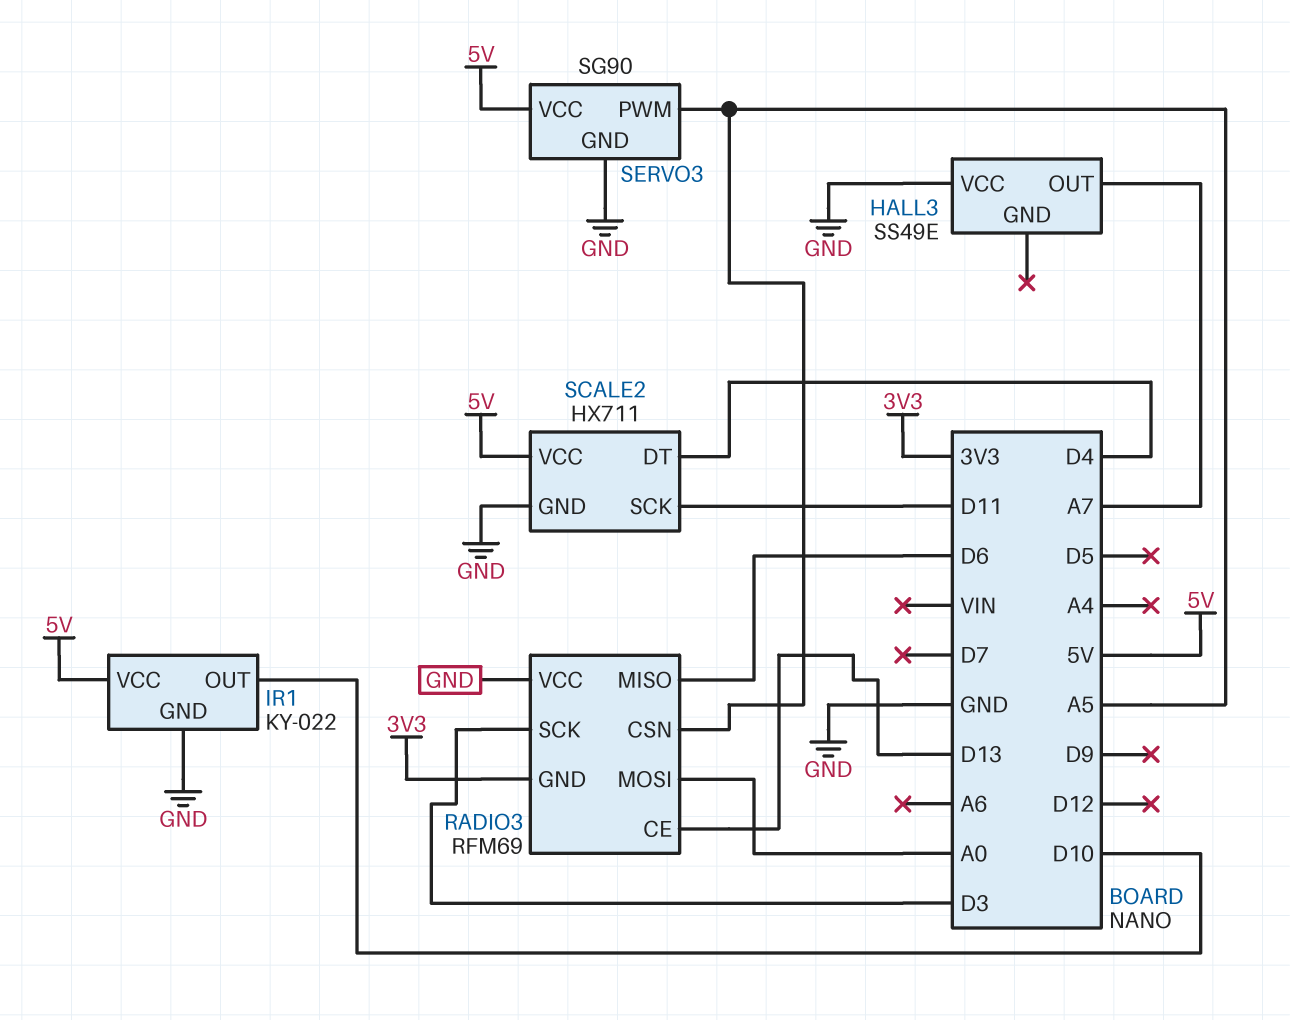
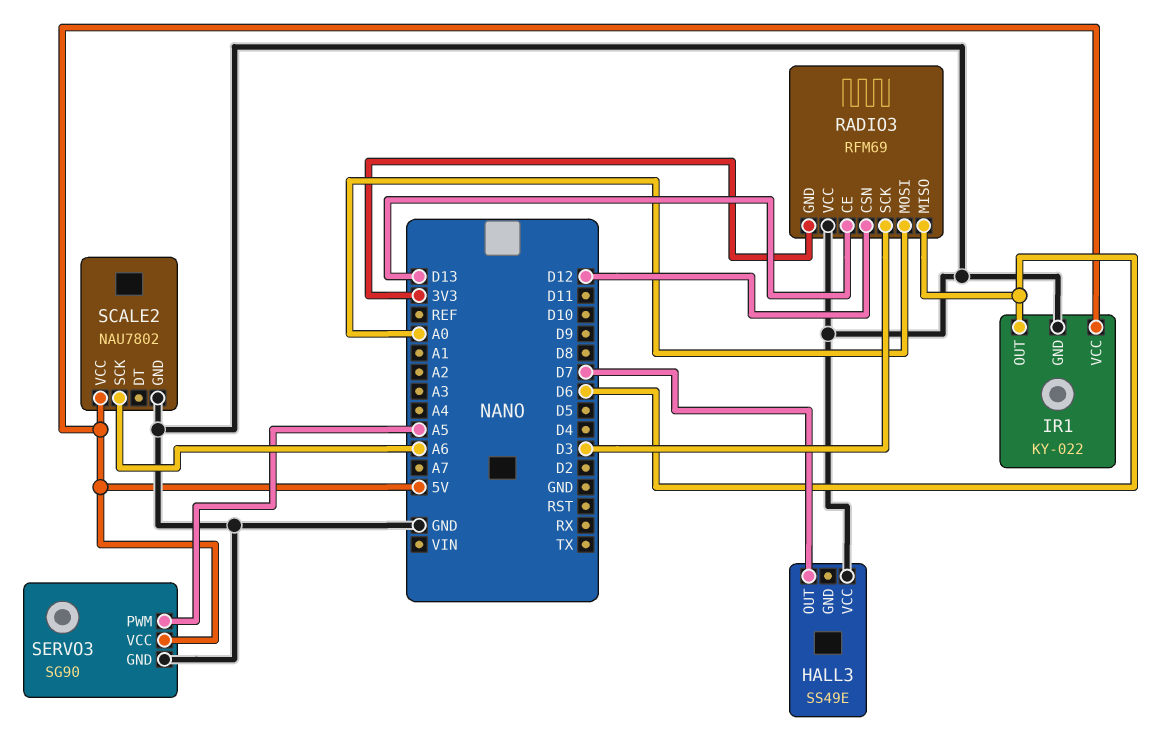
HALL3 pin OUT: A7 -> D7
IR1 pin OUT: D10 -> D6
RADIO3 pin CSN: A5 -> D12
SCALE2: HX711 -> NAU7802
SCALE2 pin DT: D4 -> none
SCALE2 pin SCK: D11 -> A6

